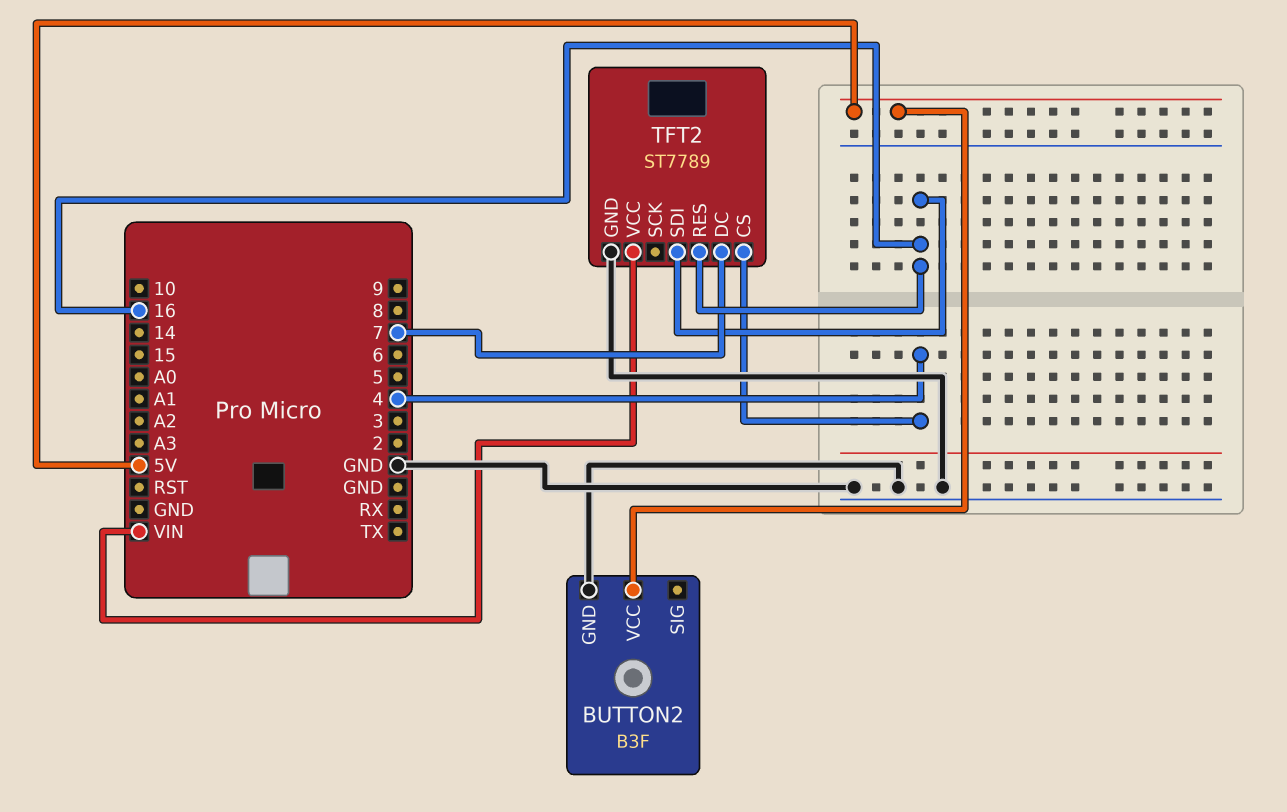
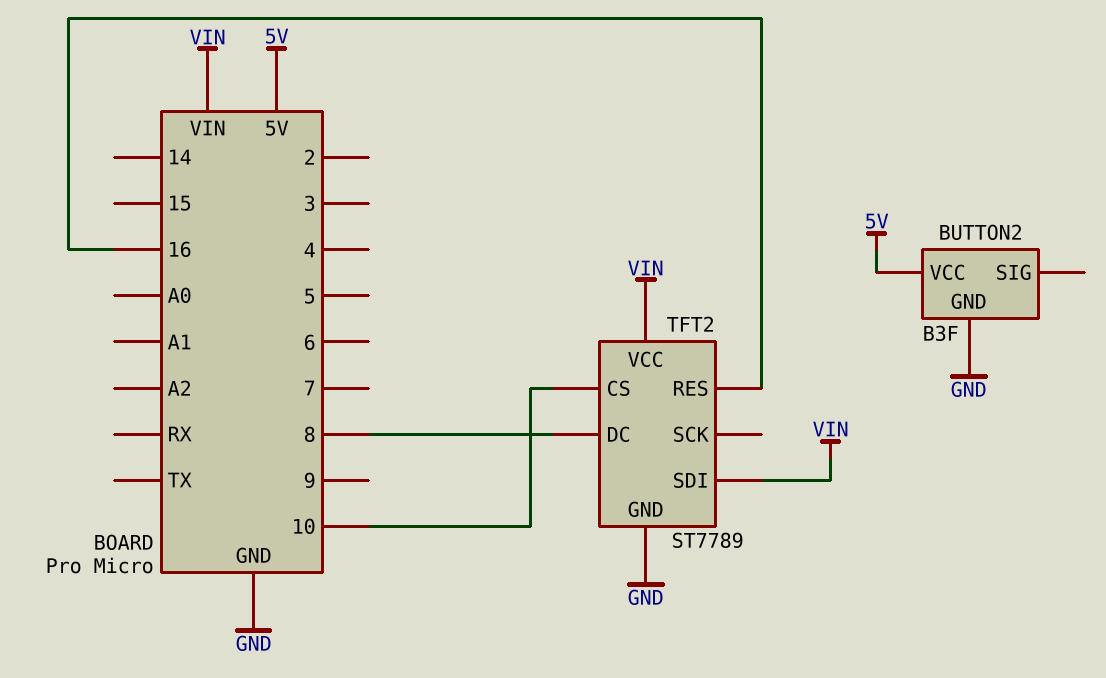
TFT2 pin CS: 4 -> 10
TFT2 pin DC: 7 -> 8
TFT2 pin SDI: 16 -> VIN

